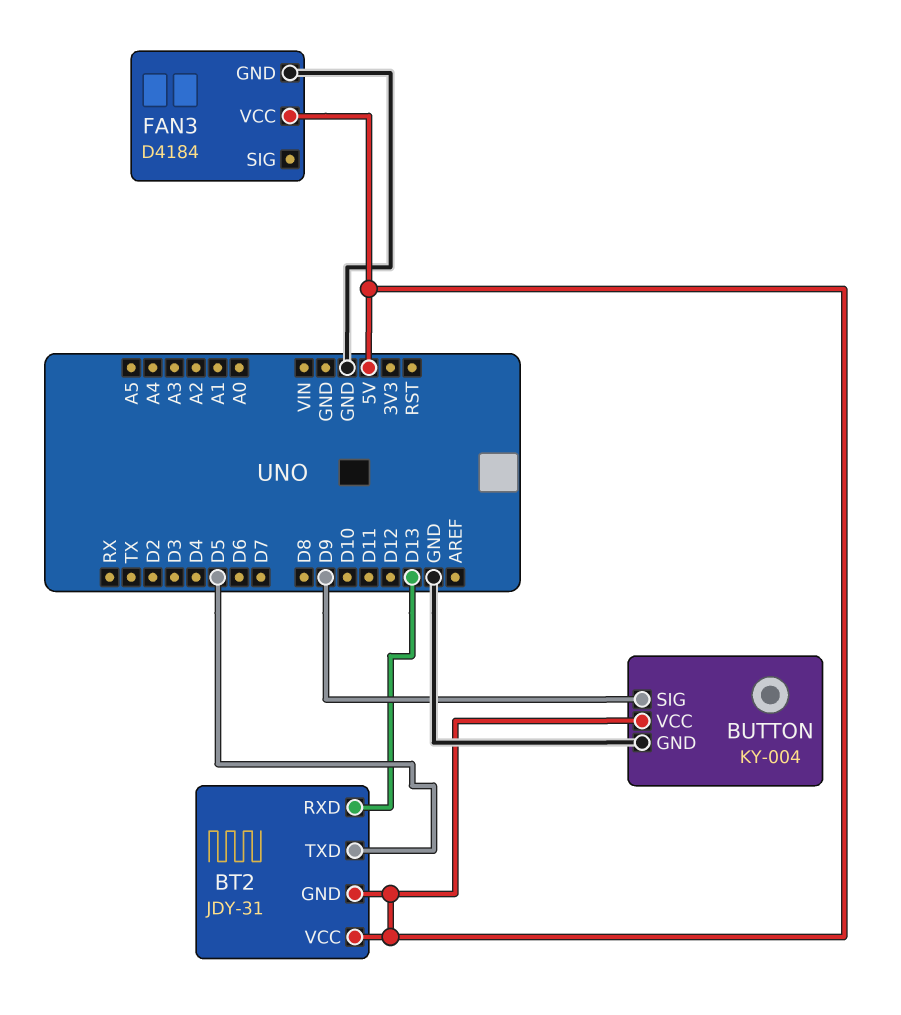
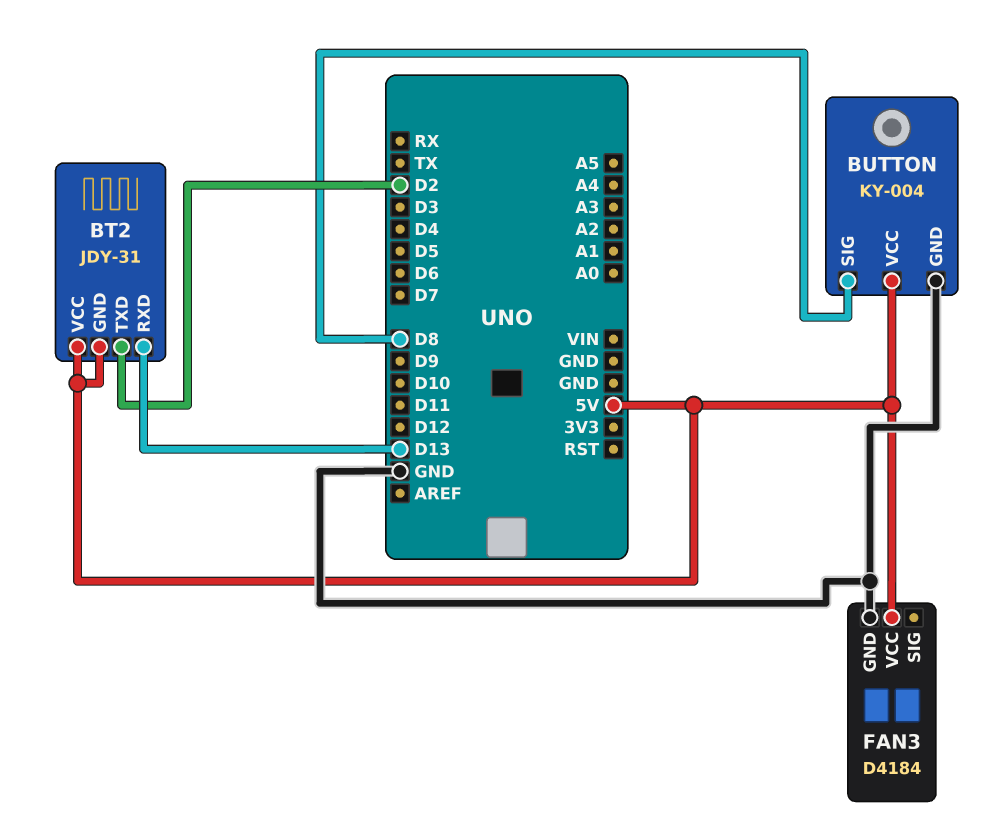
BT2 pin TXD: D5 -> D2
BUTTON pin SIG: D9 -> D8

